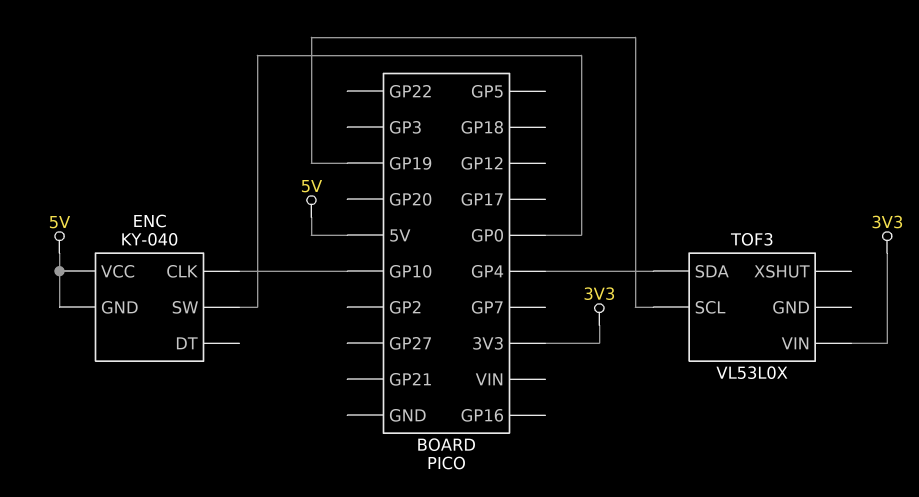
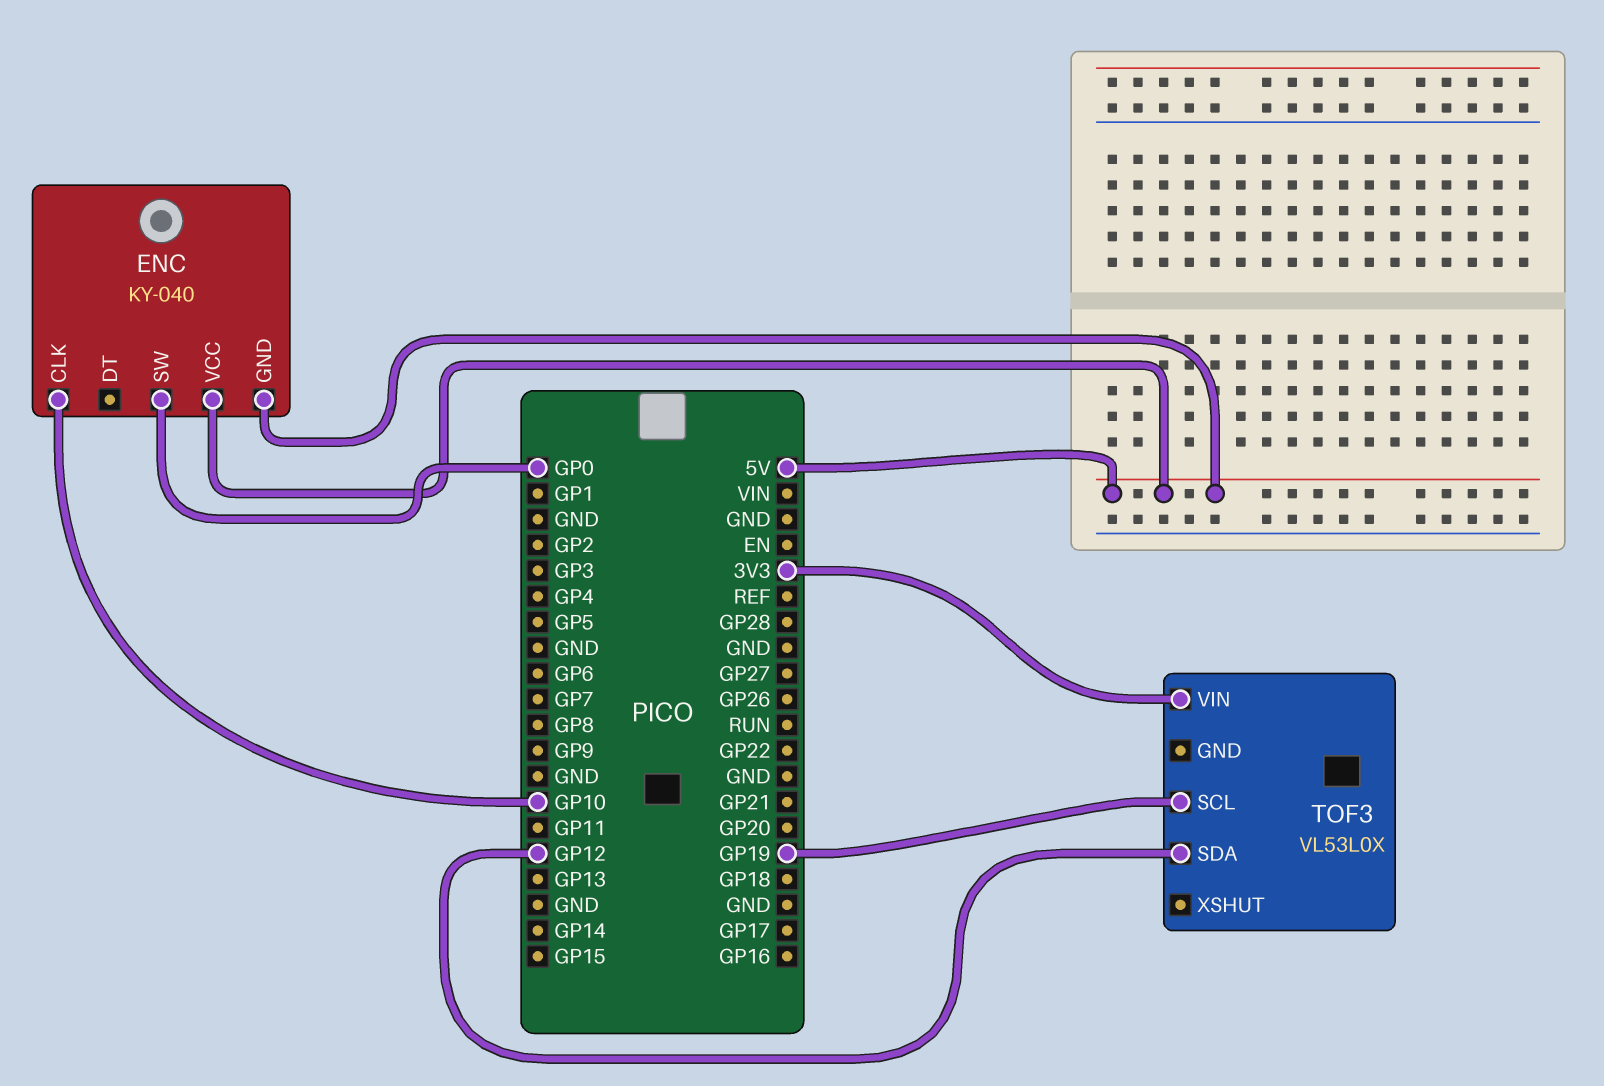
TOF3 pin SDA: GP4 -> GP12

